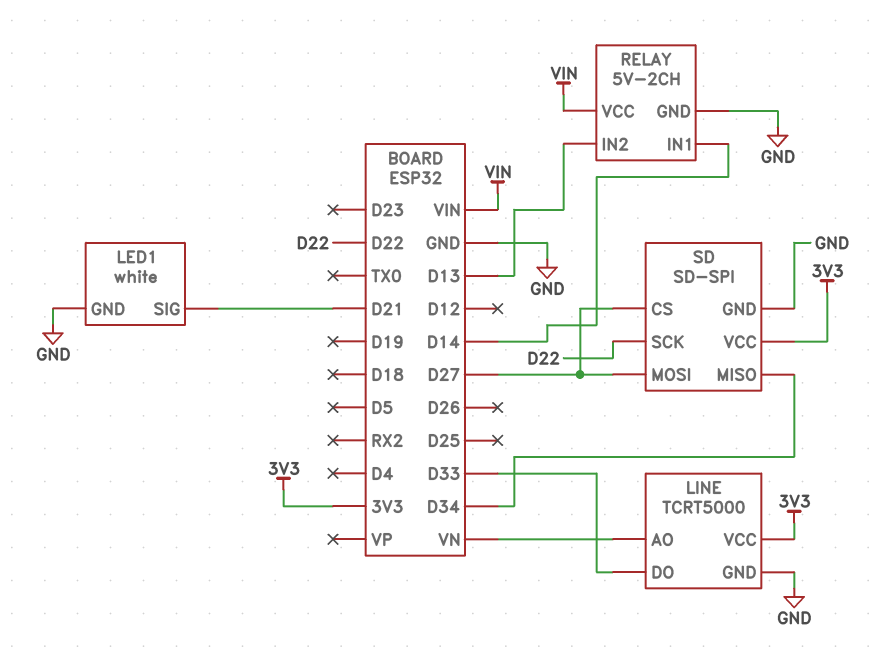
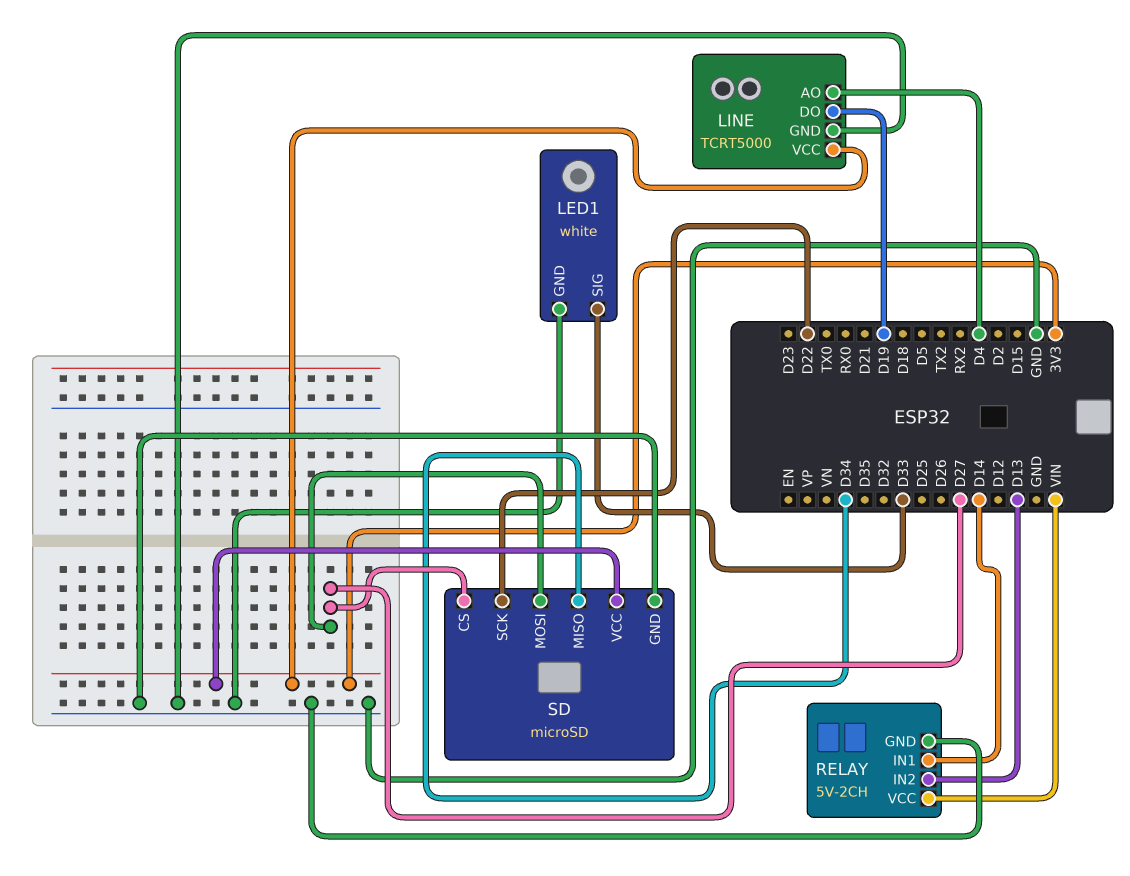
LED1 pin SIG: D21 -> D33
LINE pin AO: VN -> D4
LINE pin DO: D33 -> D19
SD: SD-SPI -> microSD

